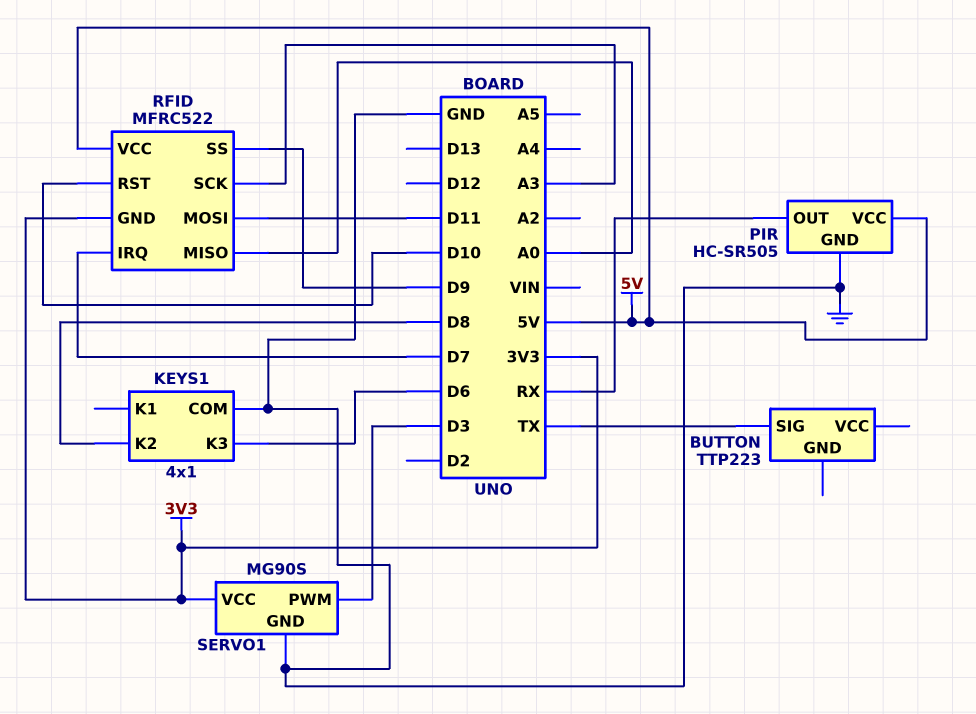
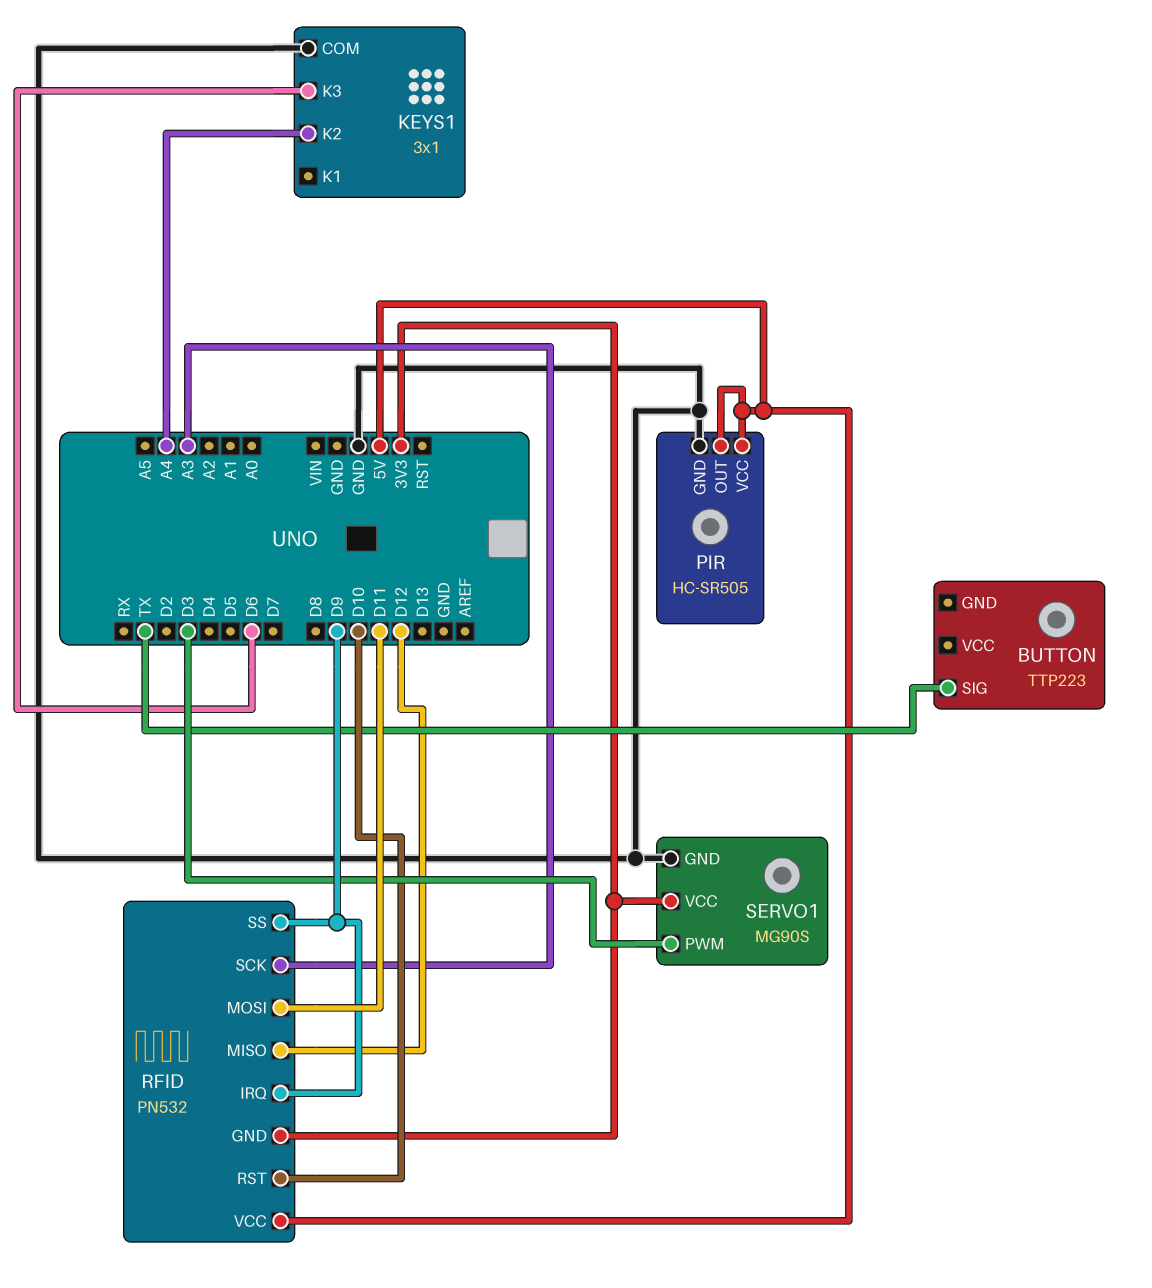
KEYS1: 4x1 -> 3x1
KEYS1 pin K2: D8 -> A4
PIR pin OUT: RX -> 5V
RFID: MFRC522 -> PN532
RFID pin IRQ: D7 -> D9
RFID pin MISO: A0 -> D12

